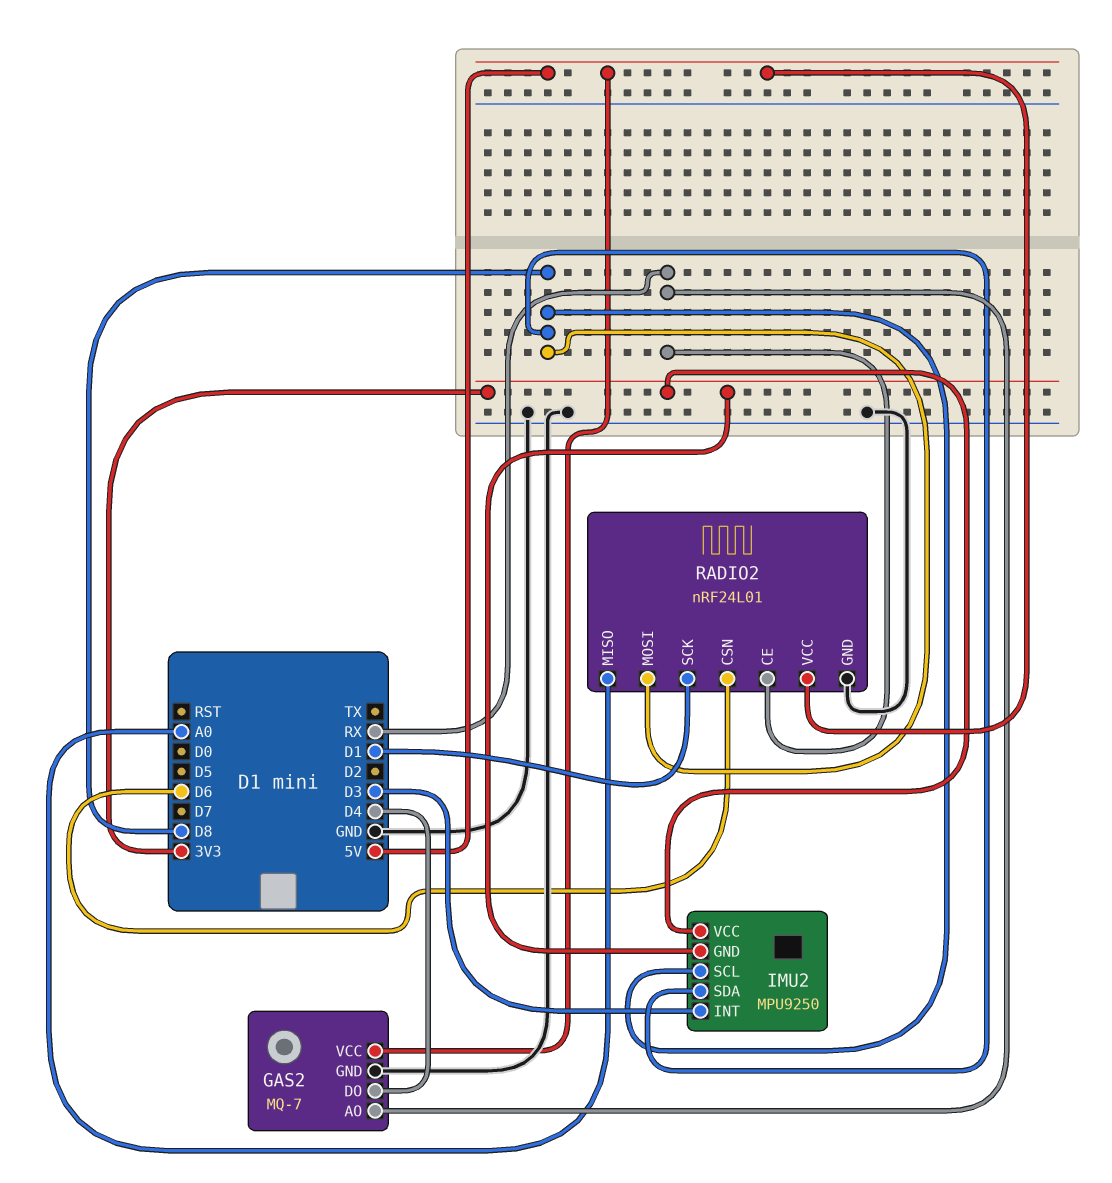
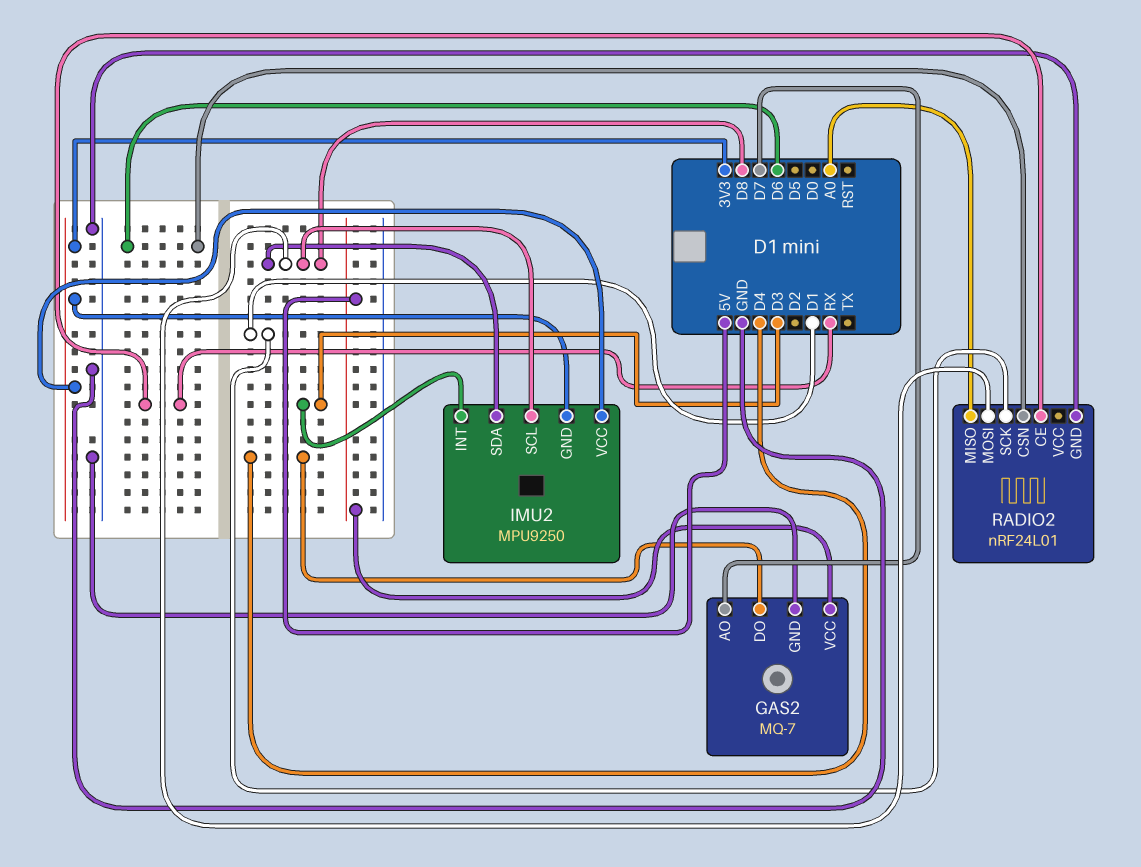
GAS2 pin AO: RX -> D7
RADIO2 pin VCC: 5V -> none

